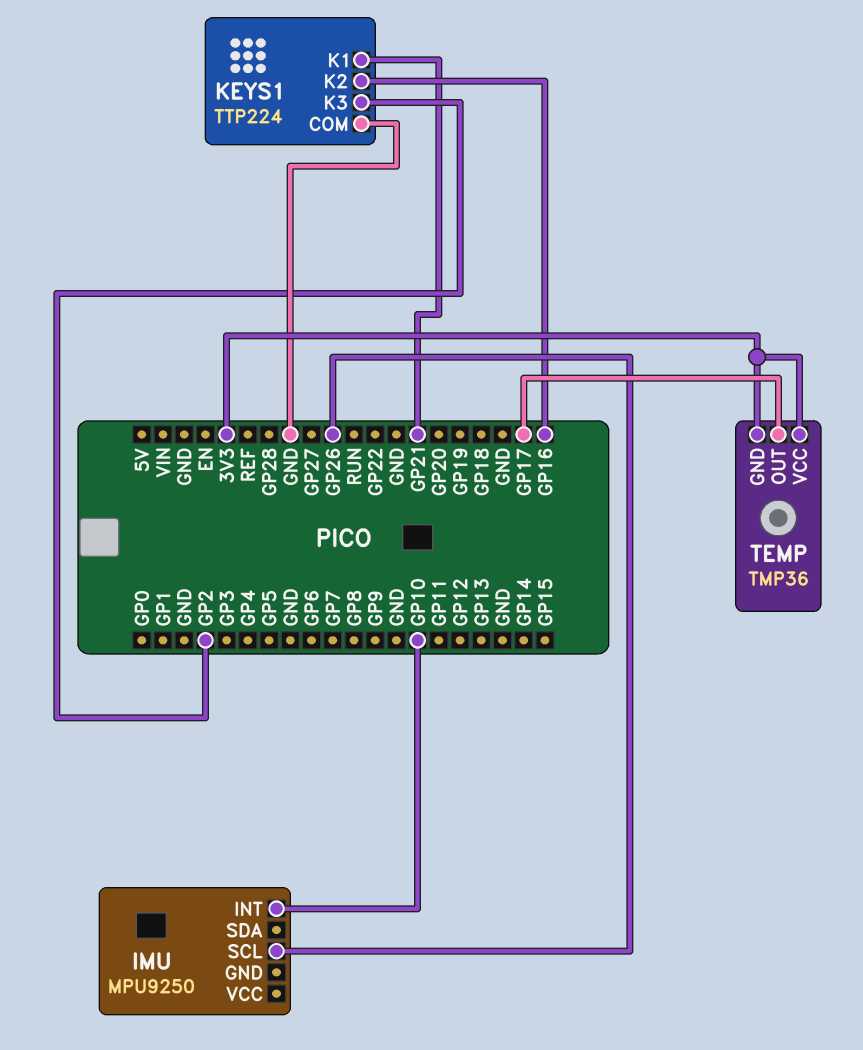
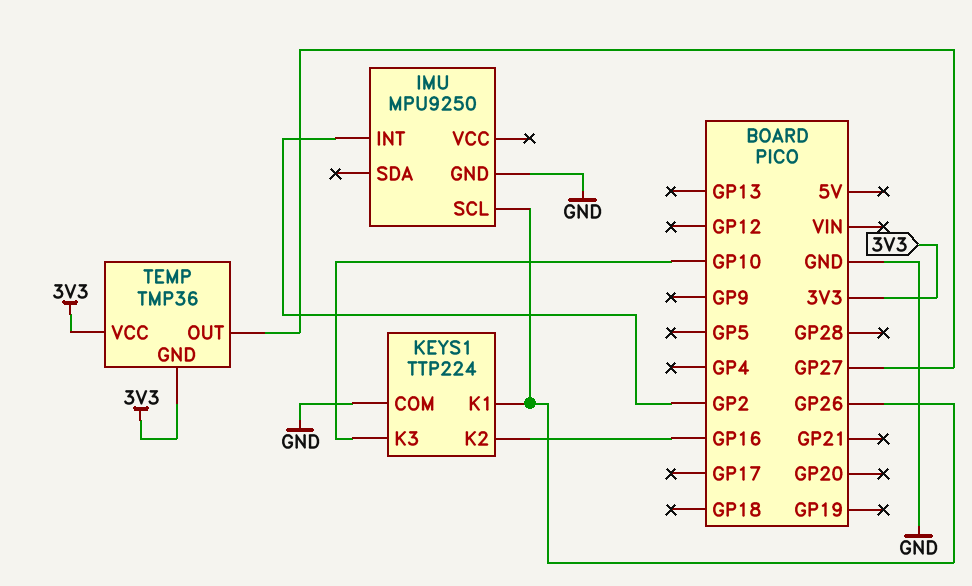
IMU pin GND: none -> GND
IMU pin INT: GP10 -> GP2
KEYS1 pin K1: GP21 -> GP26
KEYS1 pin K3: GP2 -> GP10
TEMP pin OUT: GP17 -> GP27

